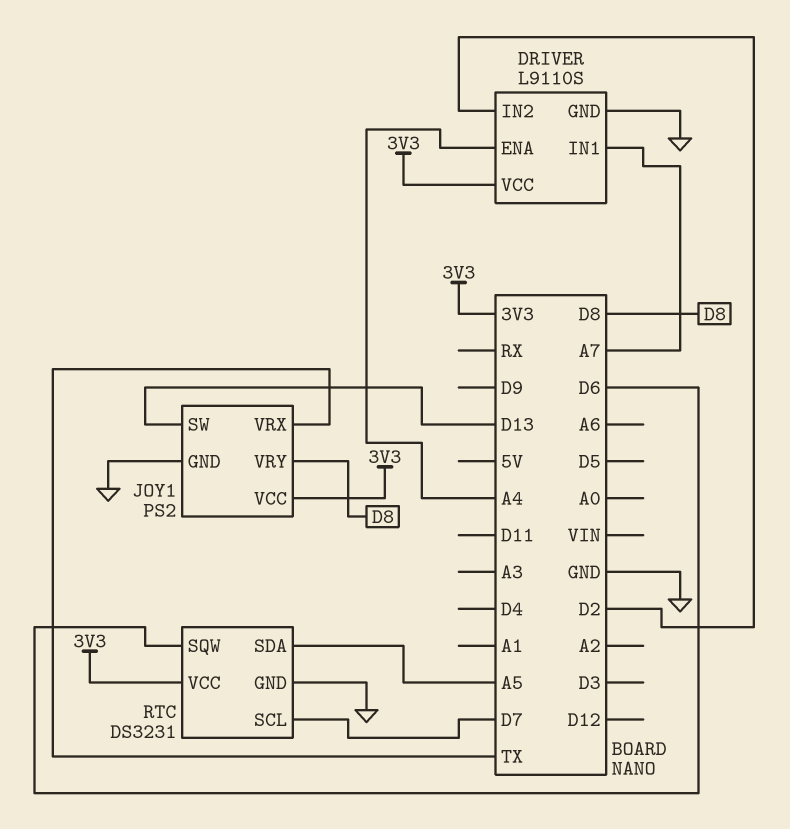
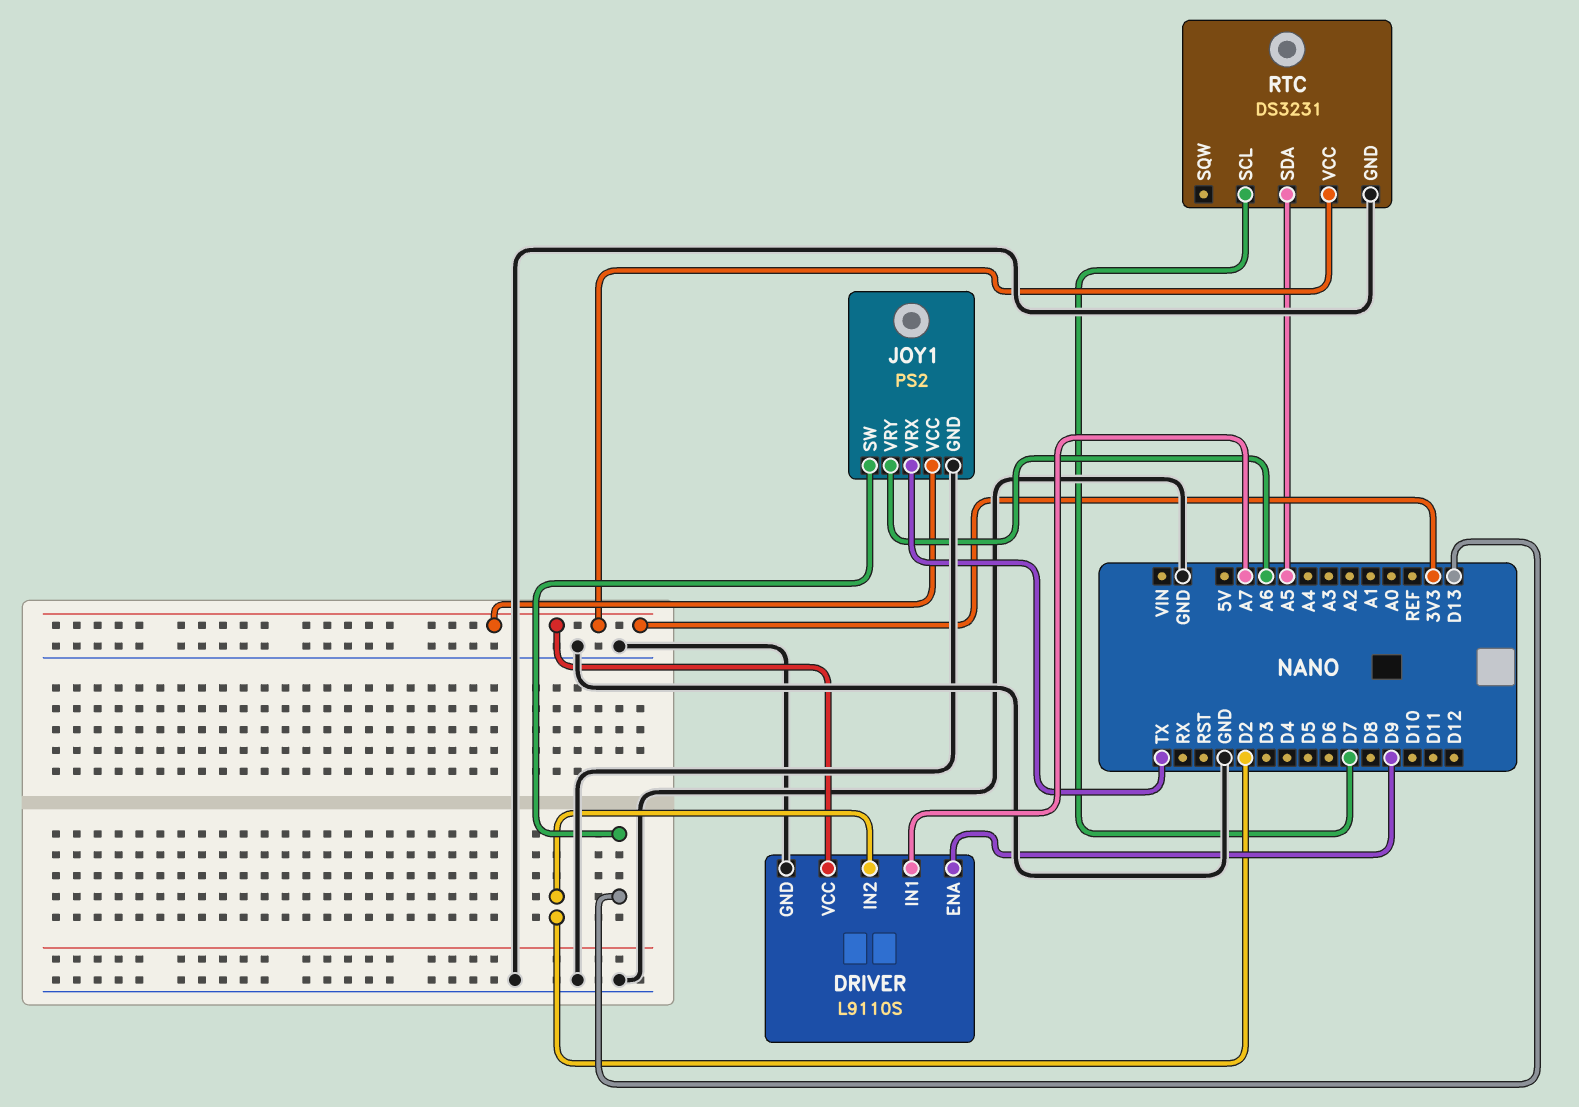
DRIVER pin ENA: A4 -> D9
JOY1 pin VRY: D8 -> A6
RTC pin SQW: D6 -> none

